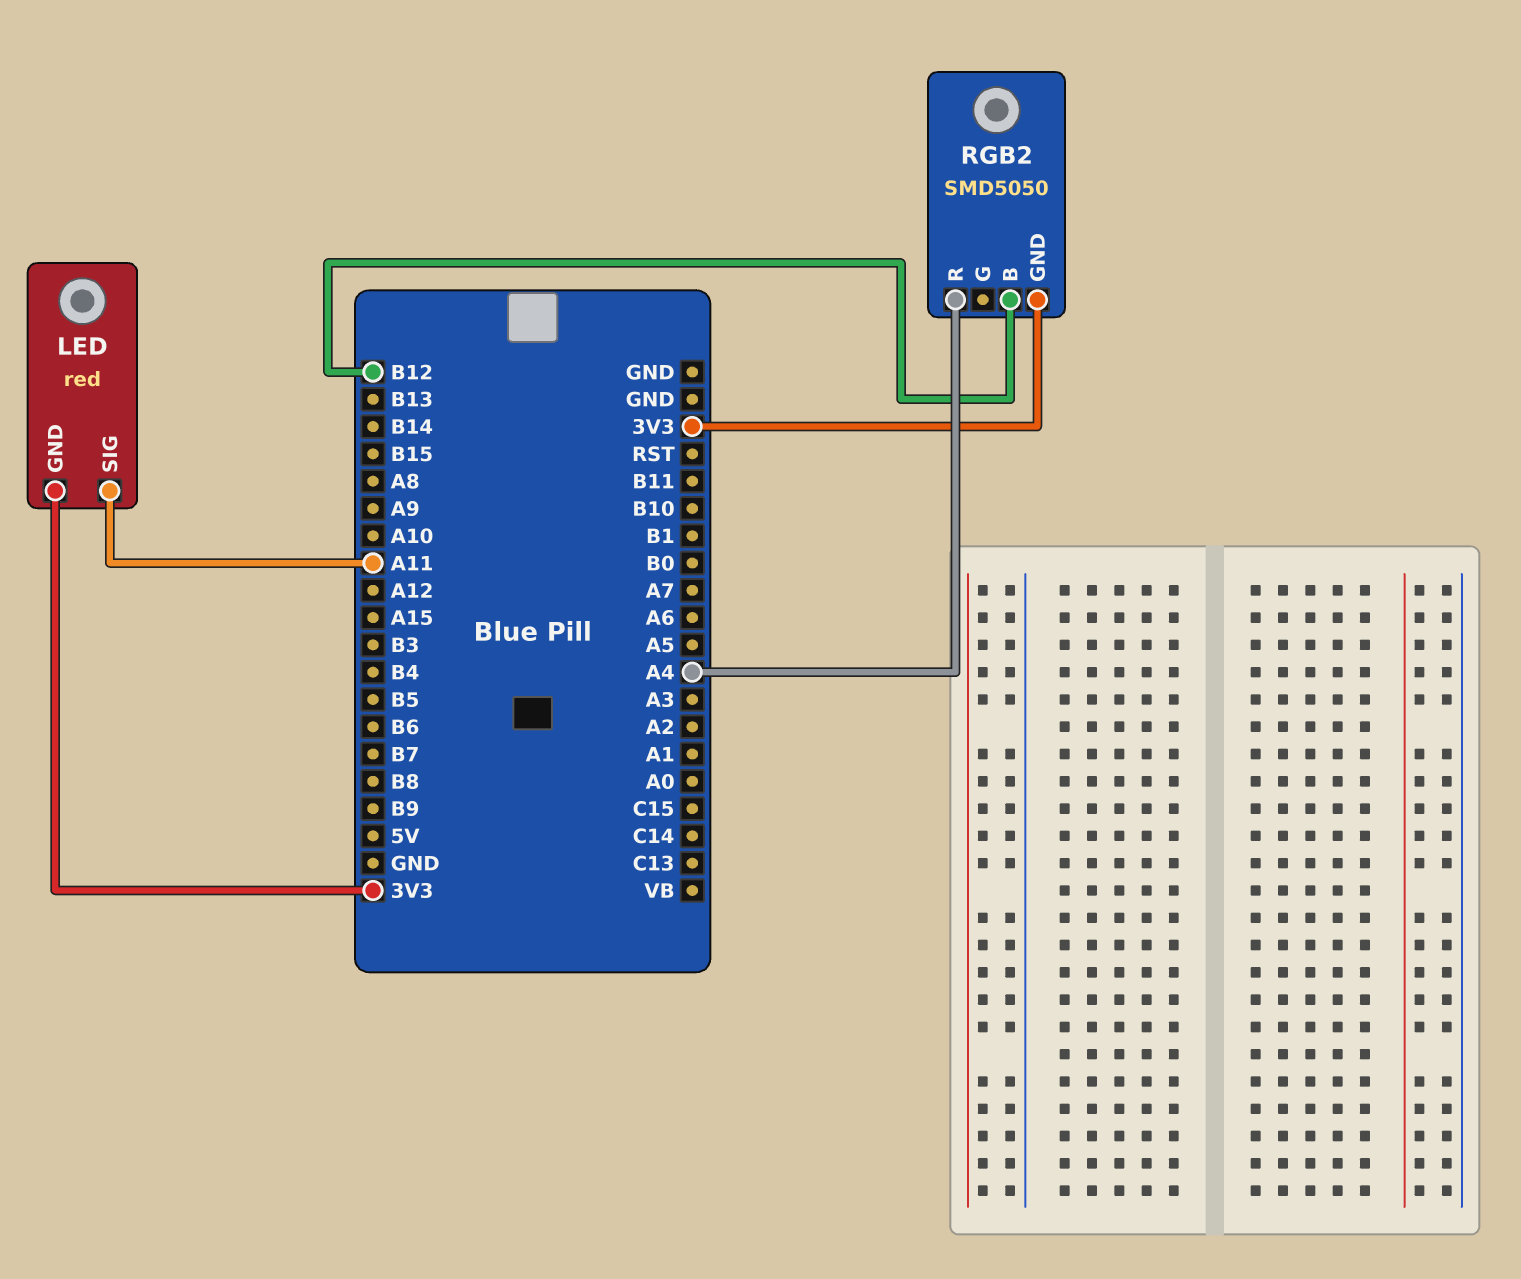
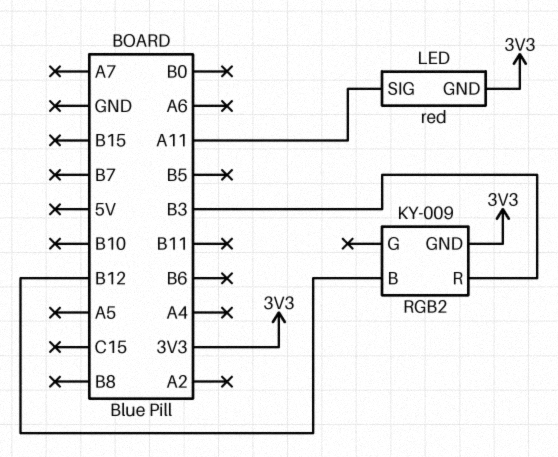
RGB2: SMD5050 -> KY-009
RGB2 pin R: A4 -> B3

